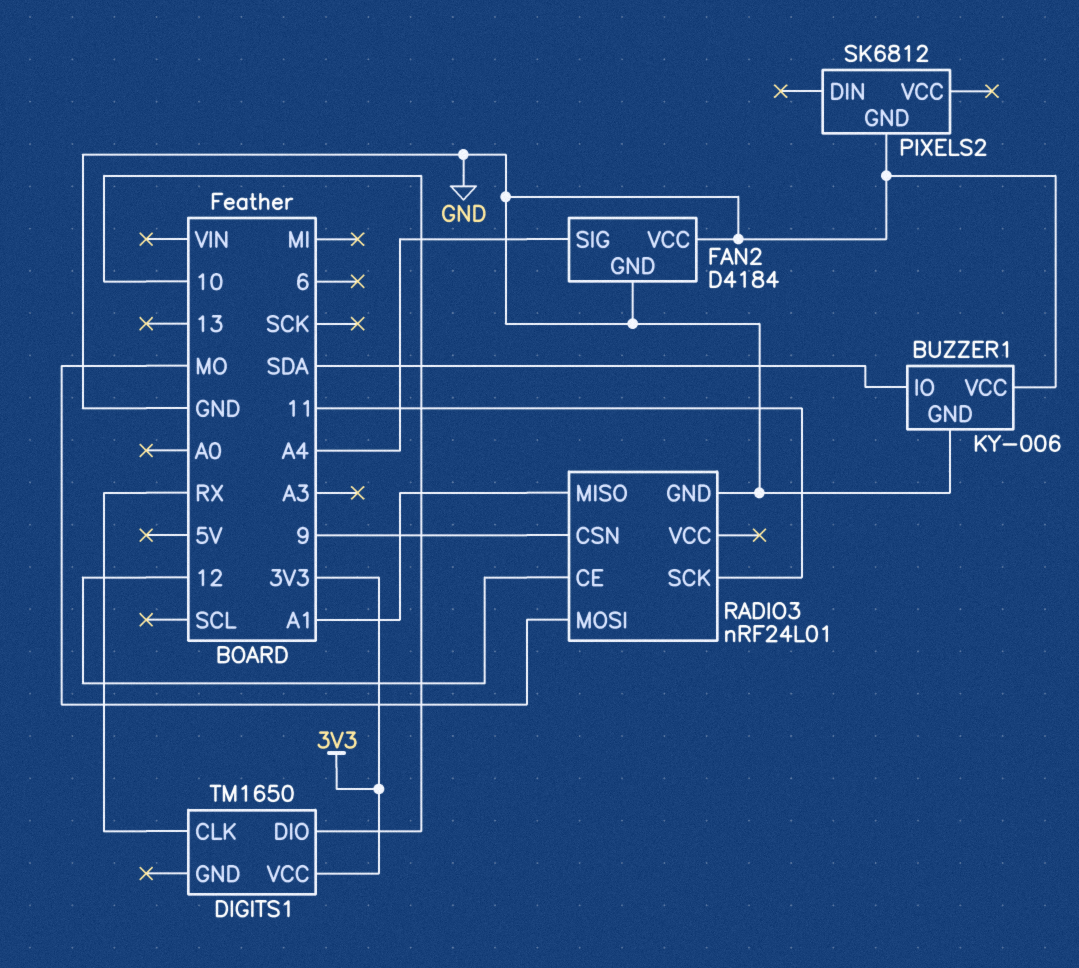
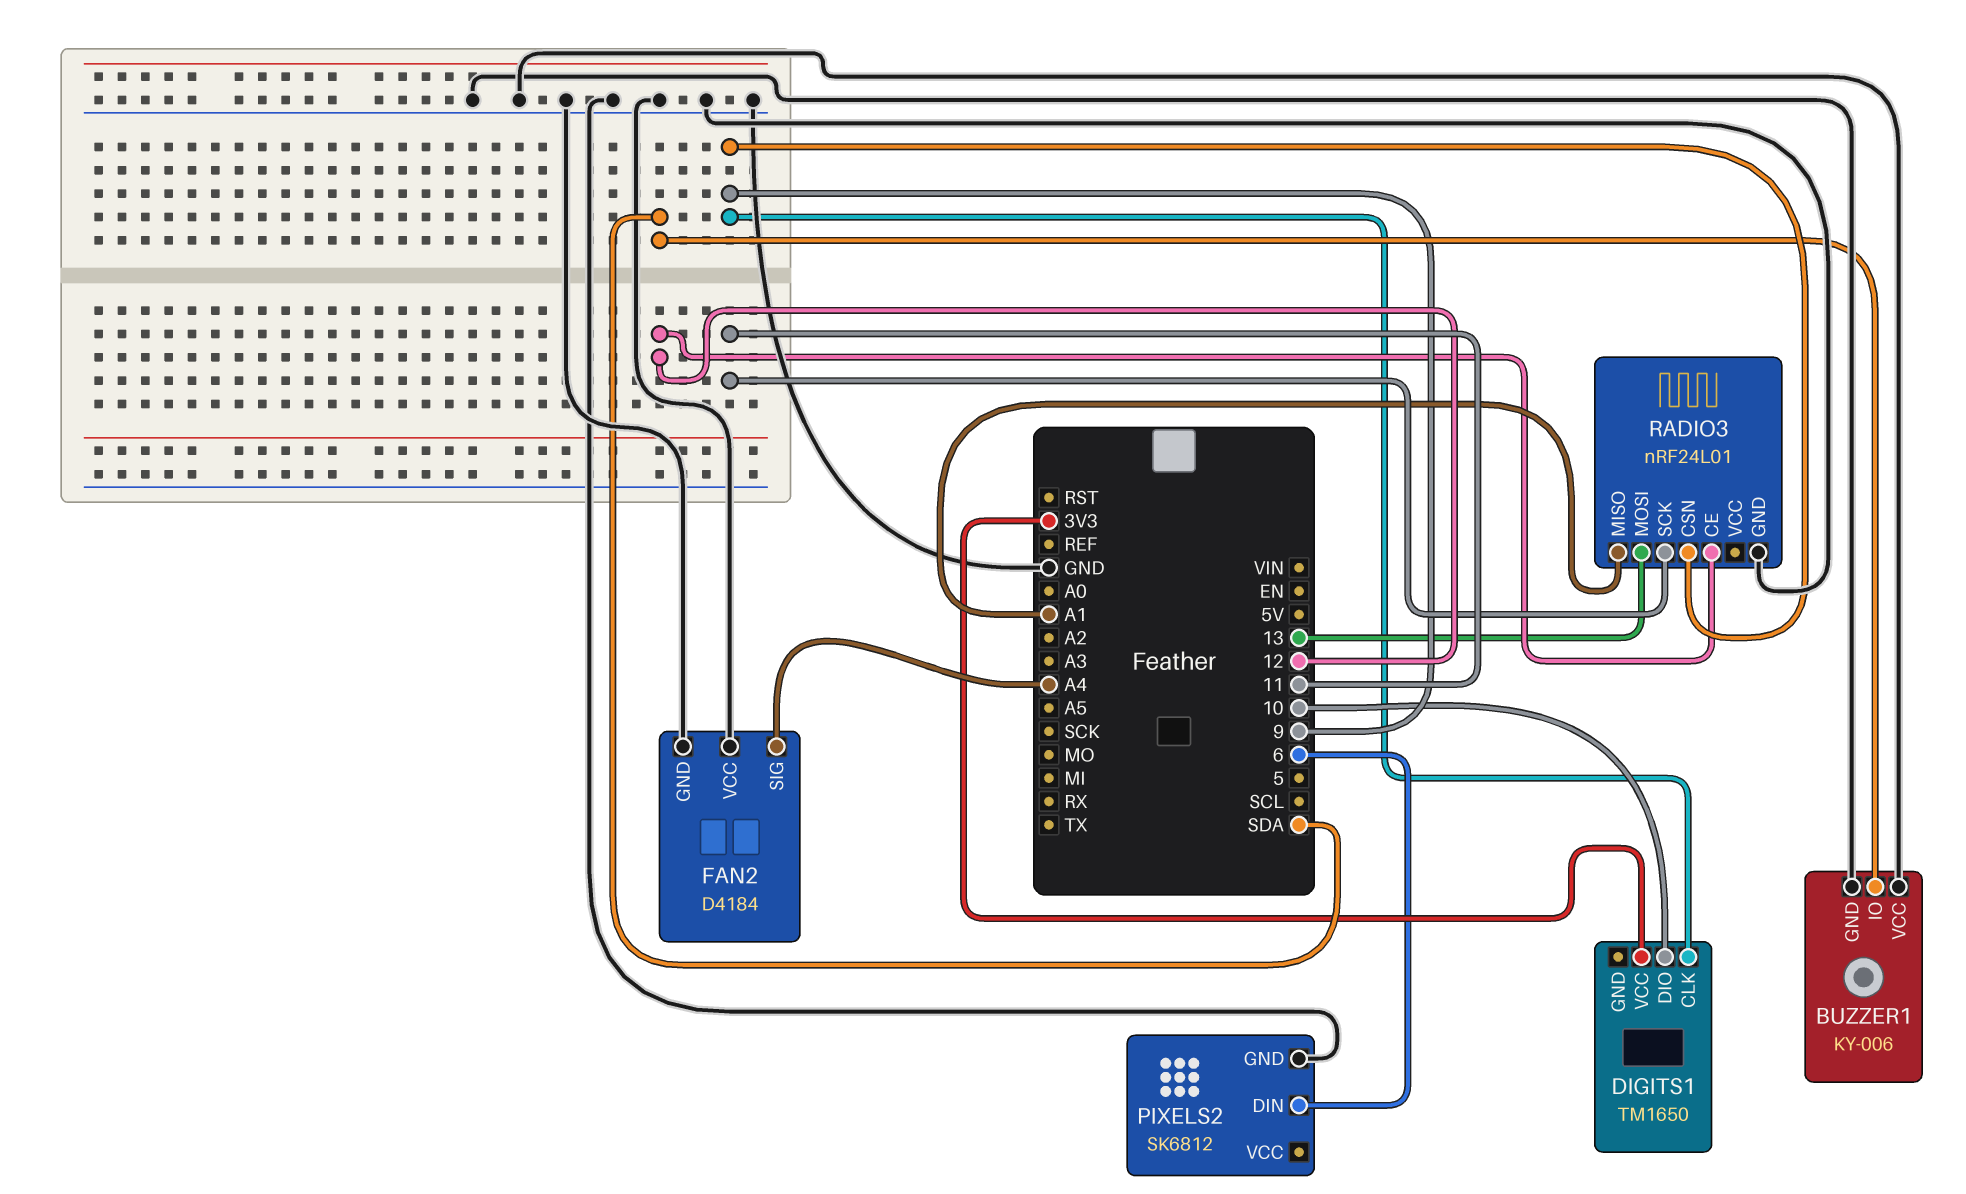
DIGITS1 pin CLK: RX -> 9
PIXELS2 pin DIN: none -> 6
RADIO3 pin MOSI: MO -> 13

